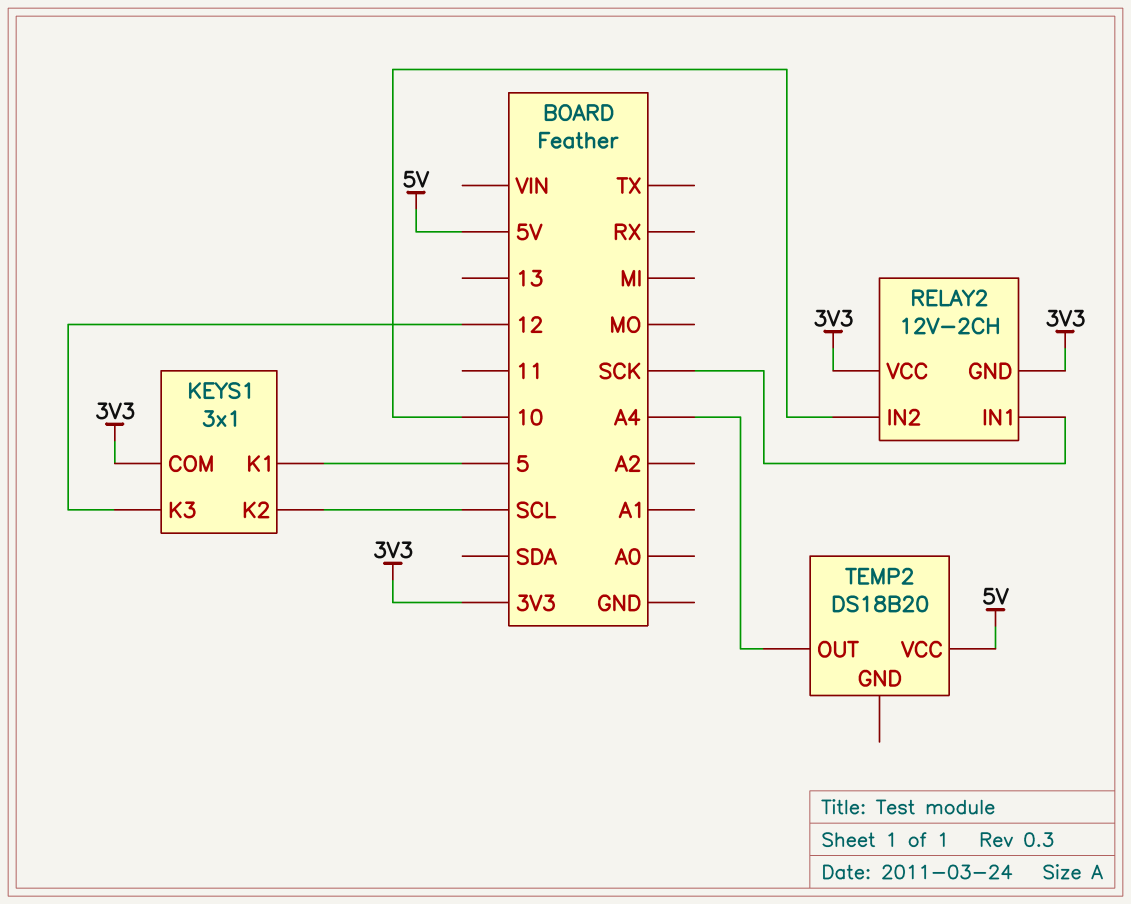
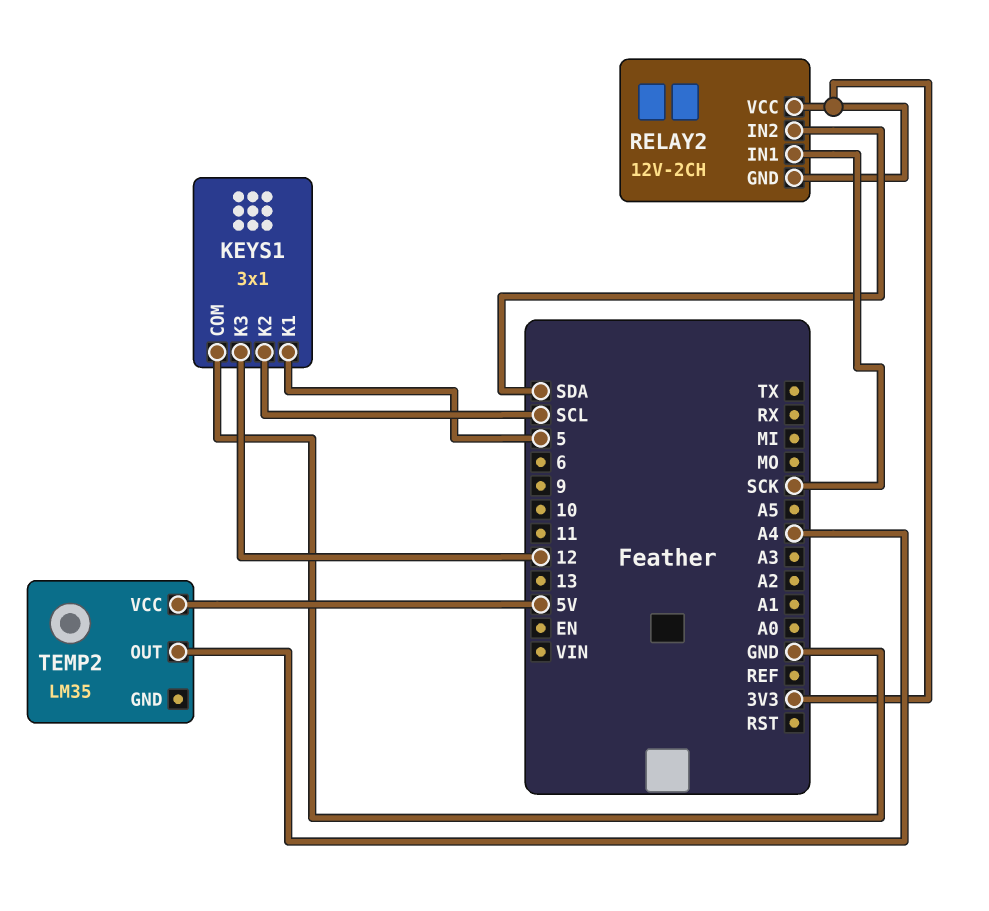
KEYS1 pin COM: 3V3 -> GND
RELAY2 pin IN2: 10 -> SDA
TEMP2: DS18B20 -> LM35

